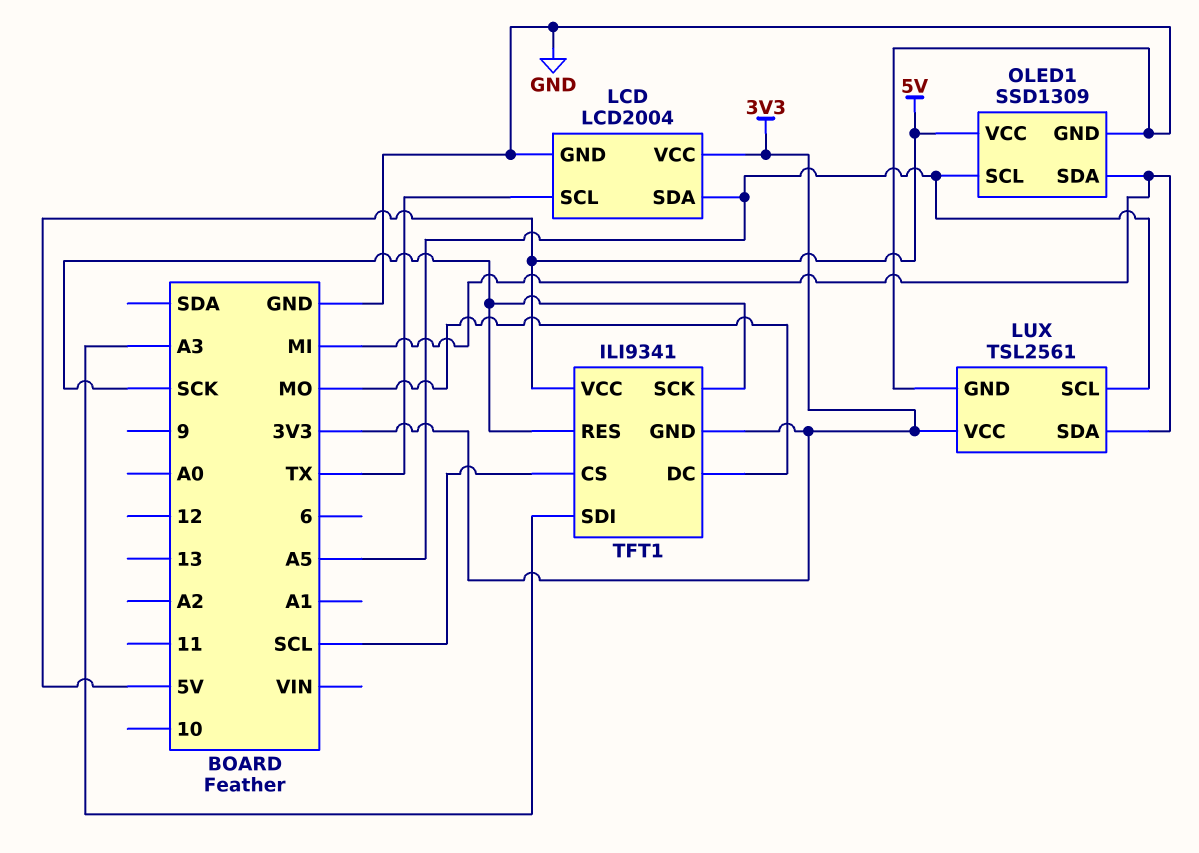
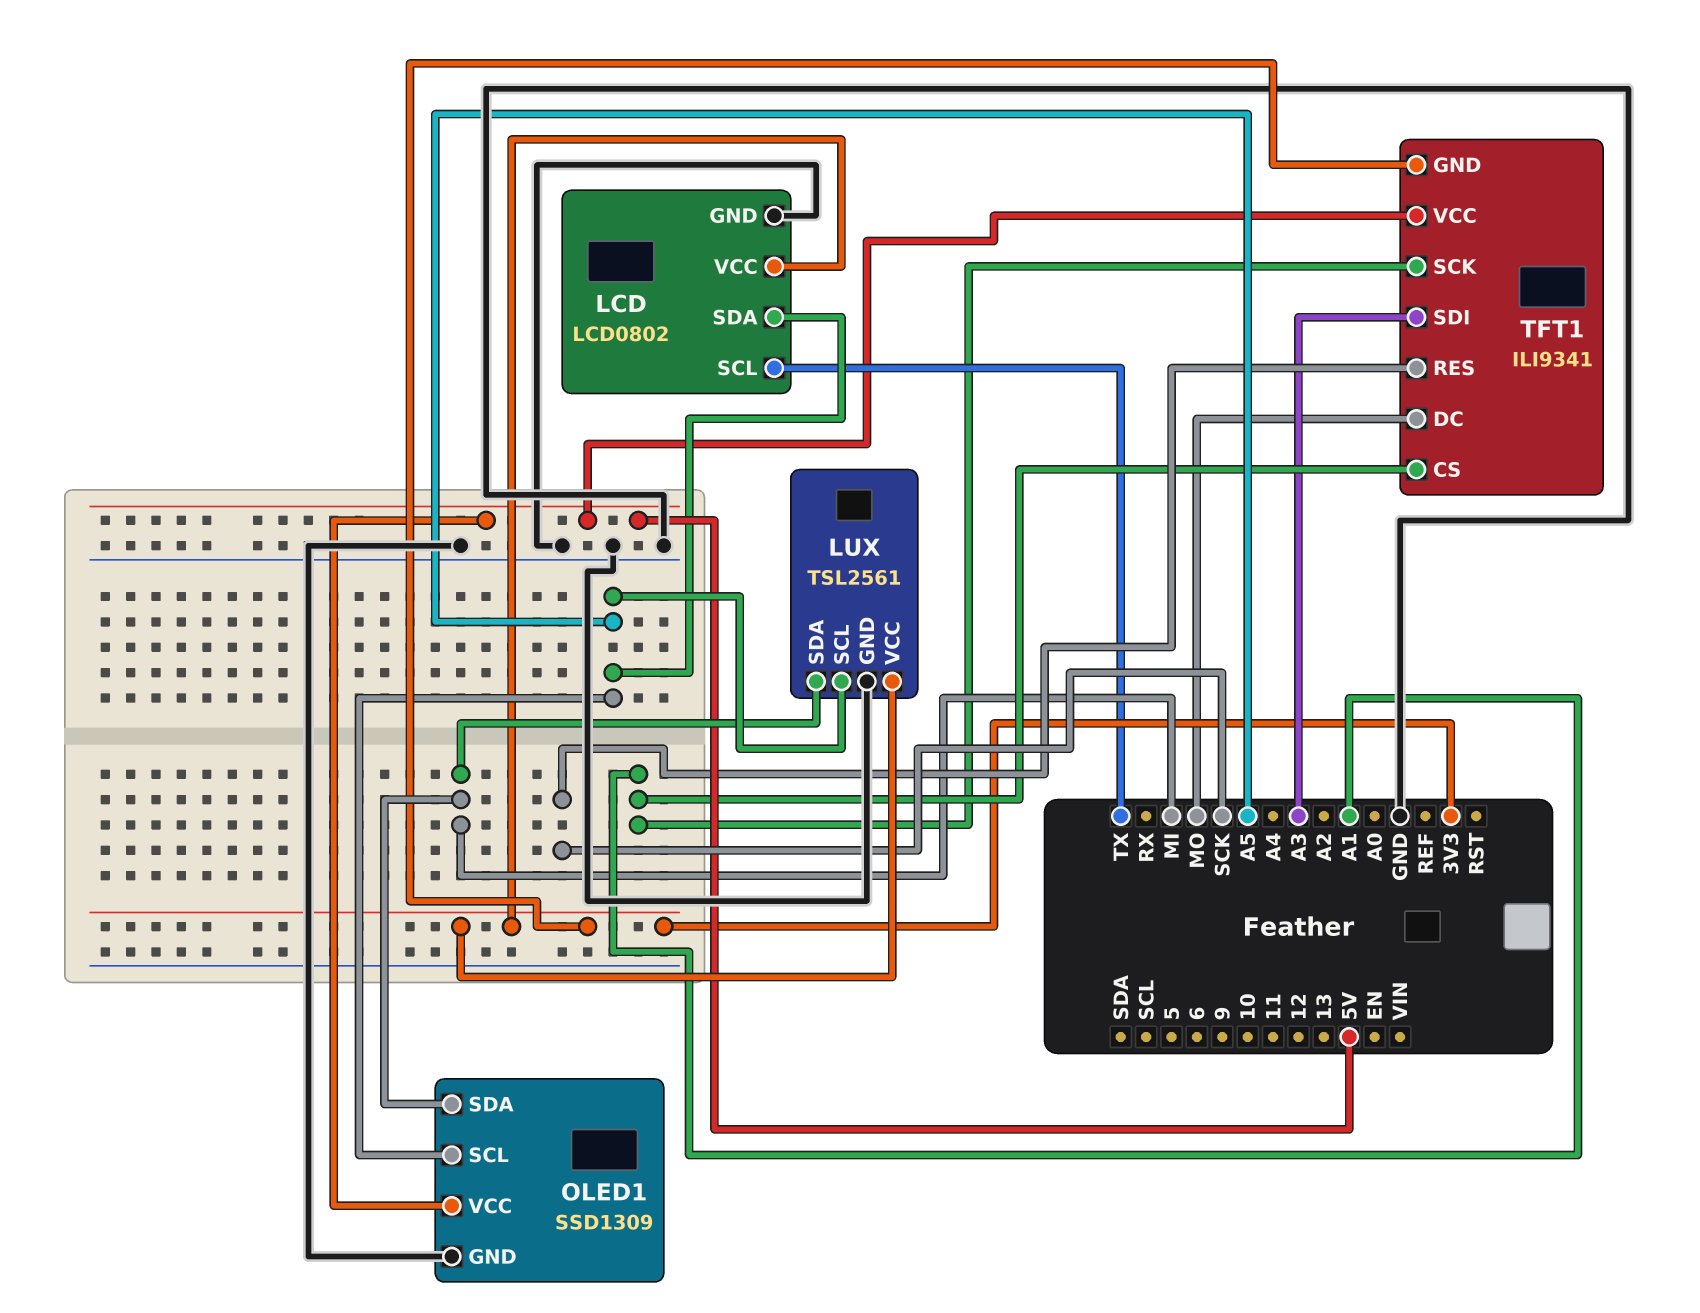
LCD: LCD2004 -> LCD0802
TFT1 pin CS: SCL -> A1
TFT1 pin SCK: SCK -> A1

